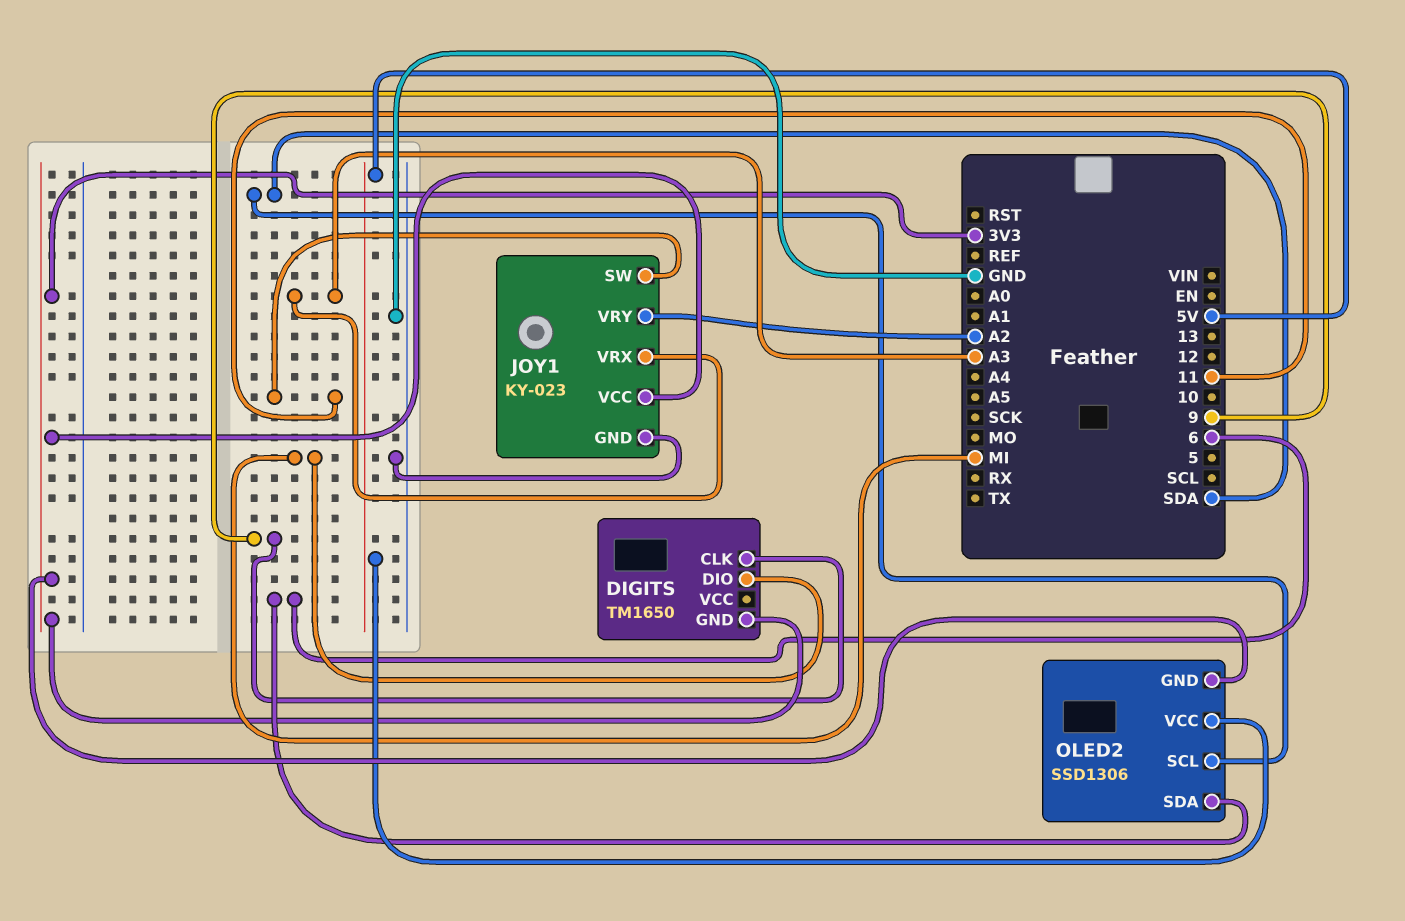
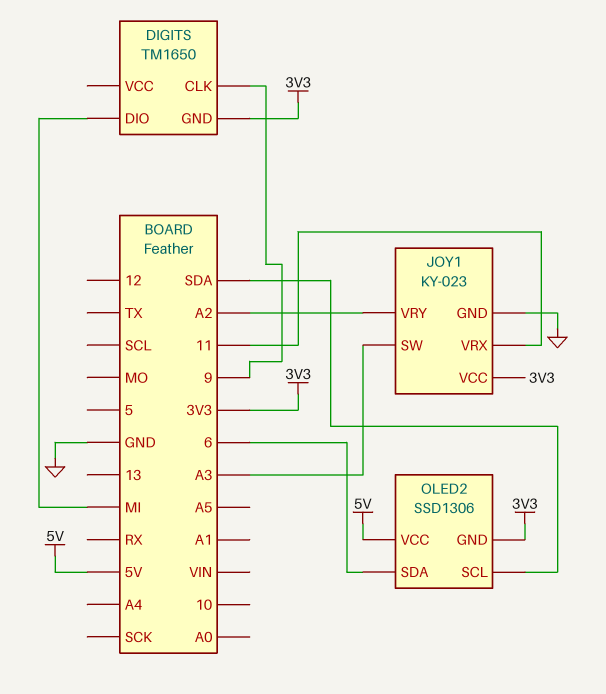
JOY1 pin SW: 11 -> A3
JOY1 pin VRX: A3 -> 11

